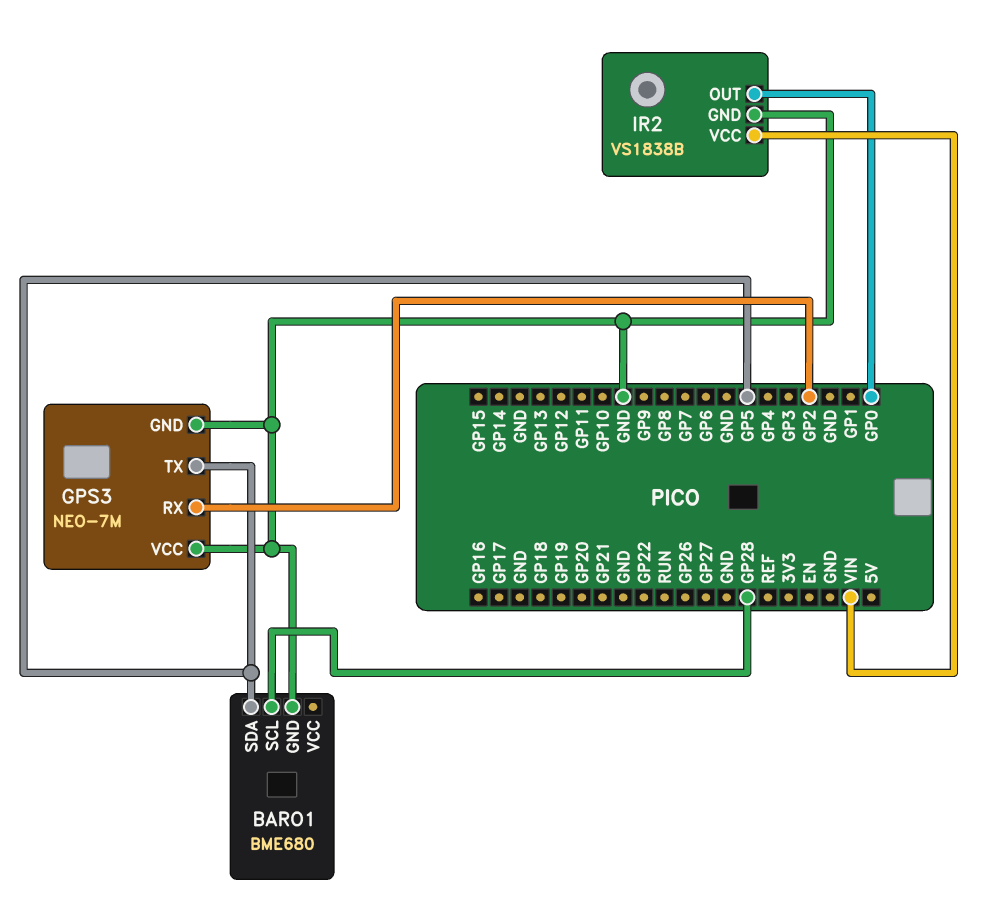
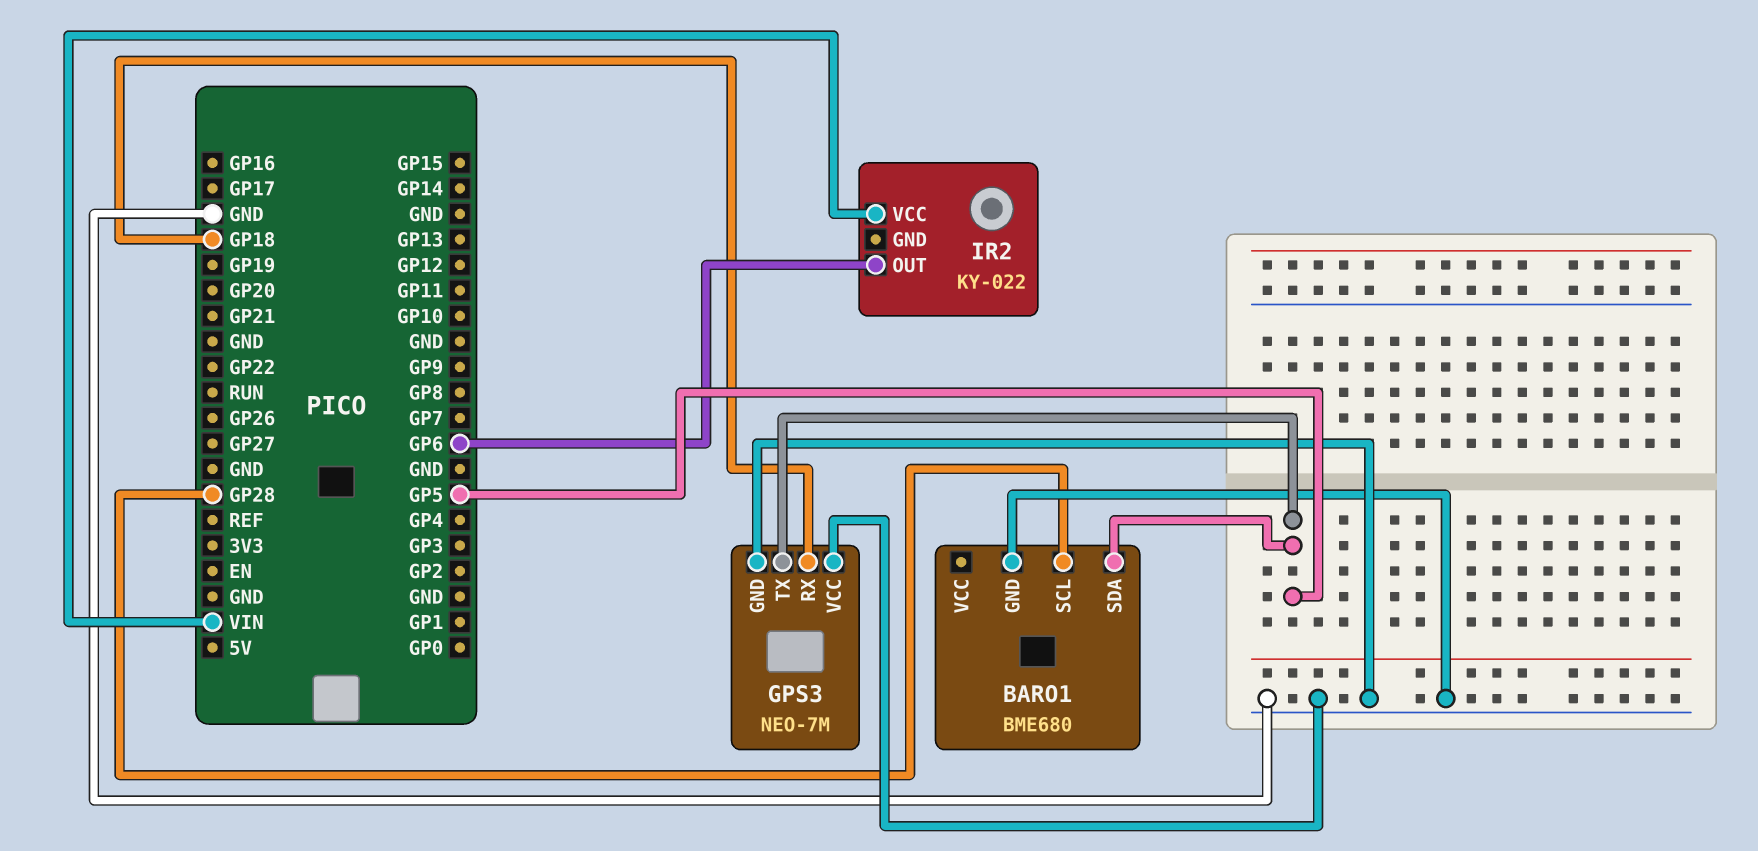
GPS3 pin RX: GP2 -> GP18
IR2: VS1838B -> KY-022
IR2 pin GND: GND -> none
IR2 pin OUT: GP0 -> GP6

